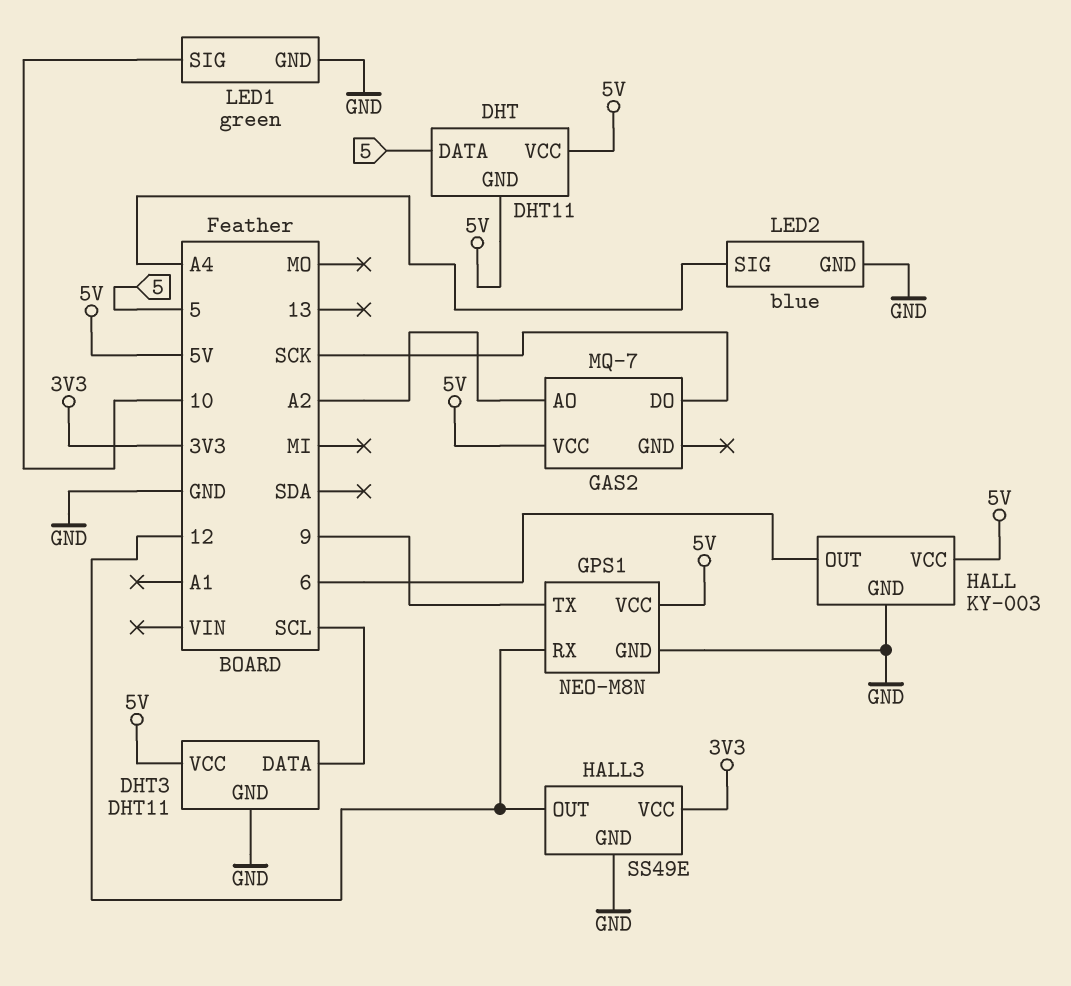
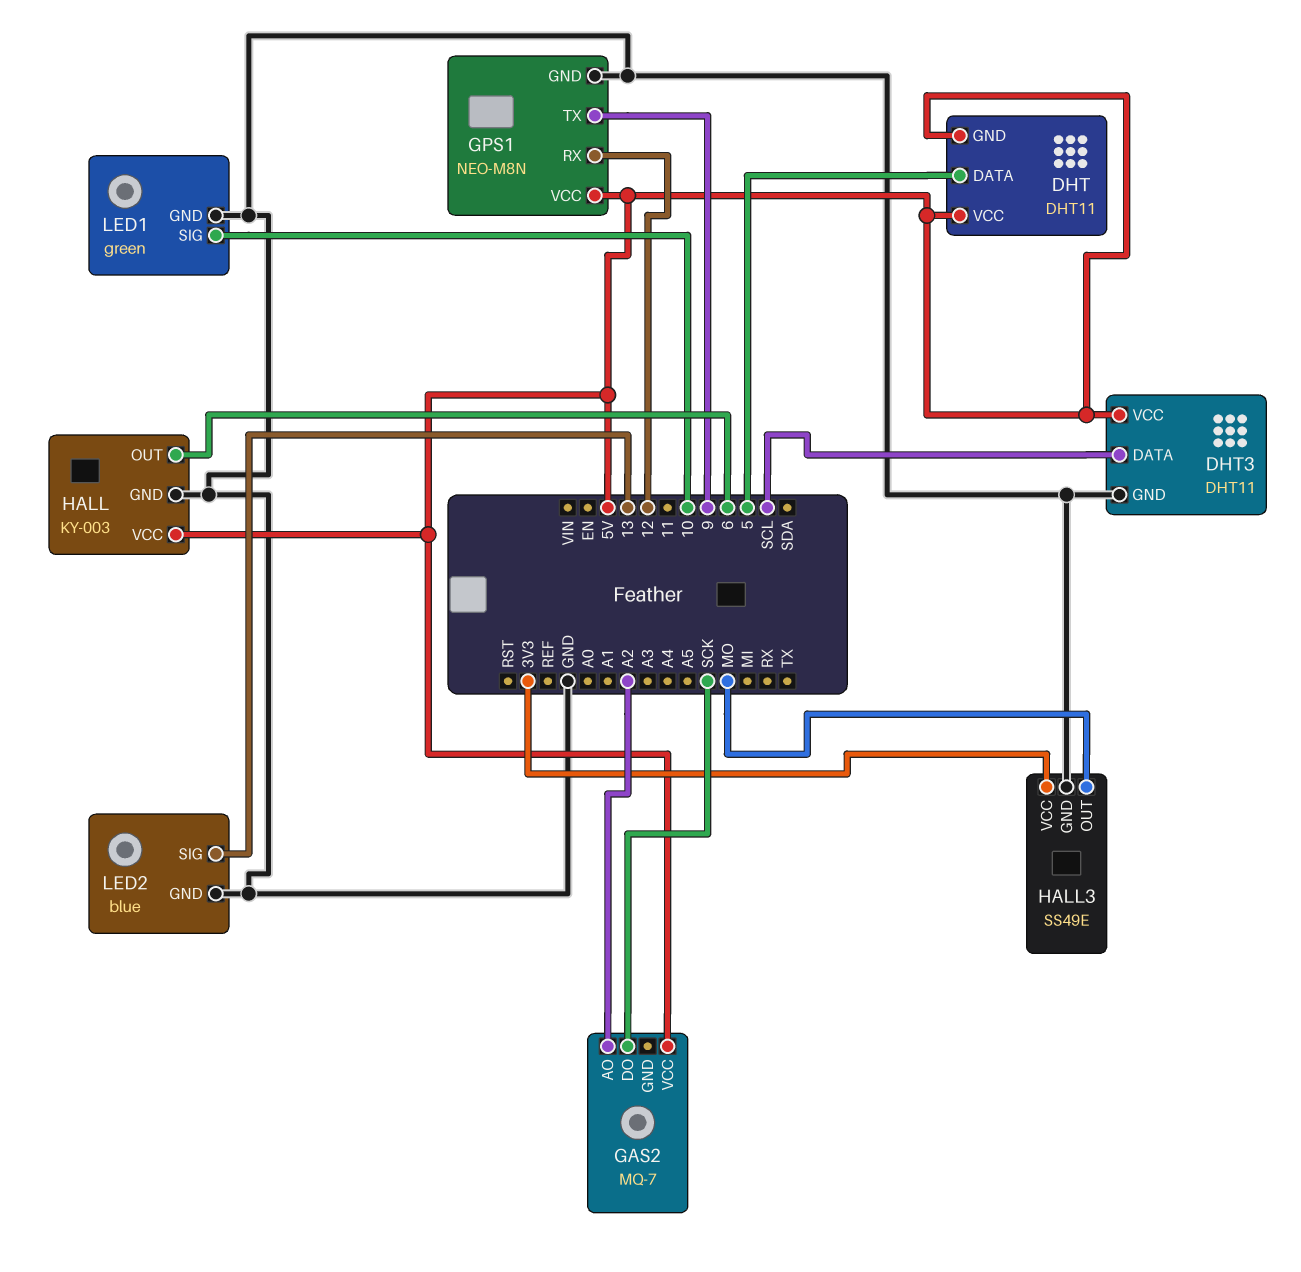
HALL3 pin OUT: 12 -> MO
LED2 pin SIG: A4 -> 13

